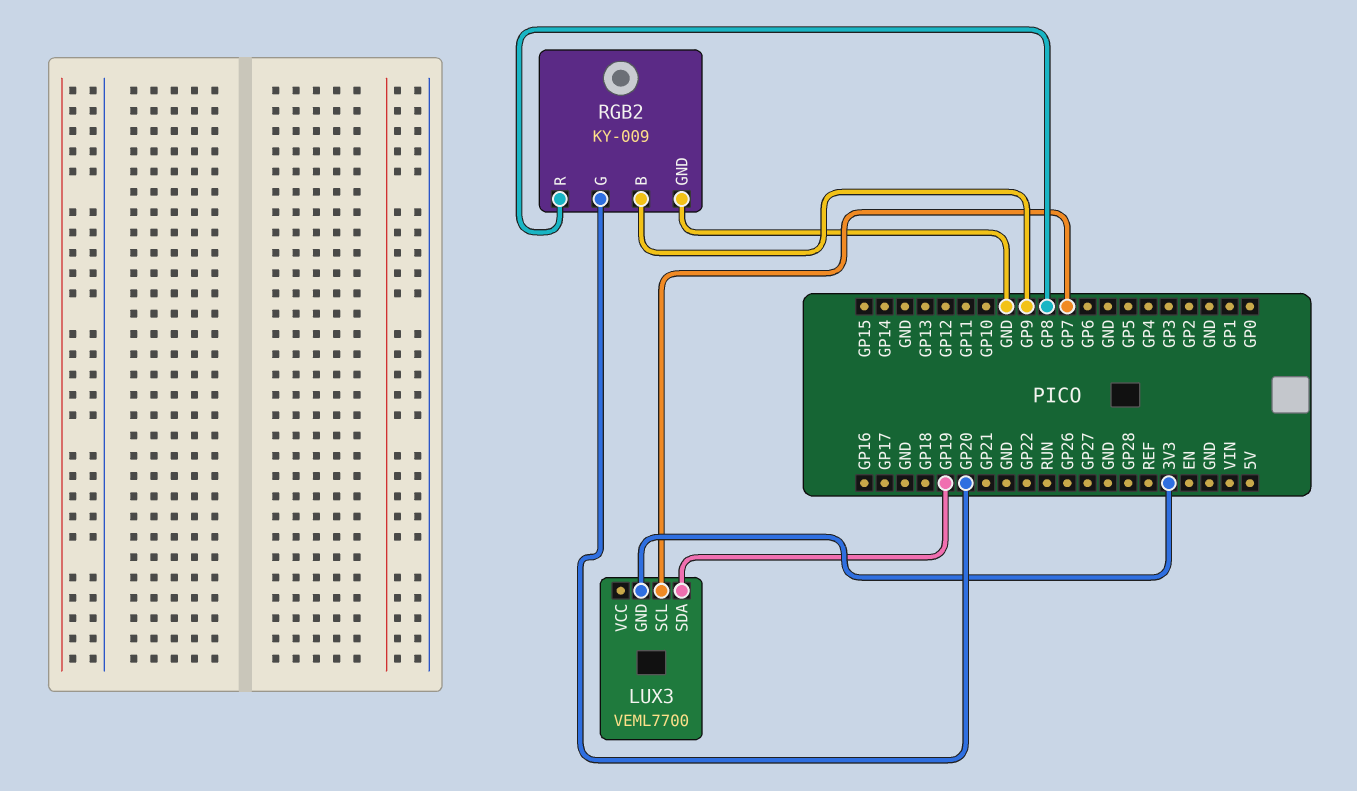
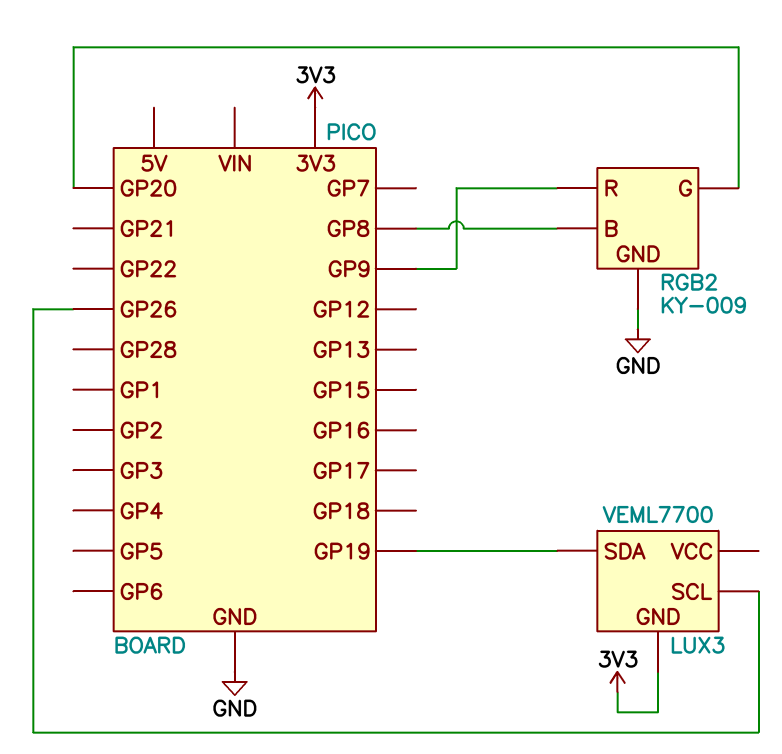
LUX3 pin SCL: GP7 -> GP26
RGB2 pin B: GP9 -> GP8
RGB2 pin R: GP8 -> GP9

